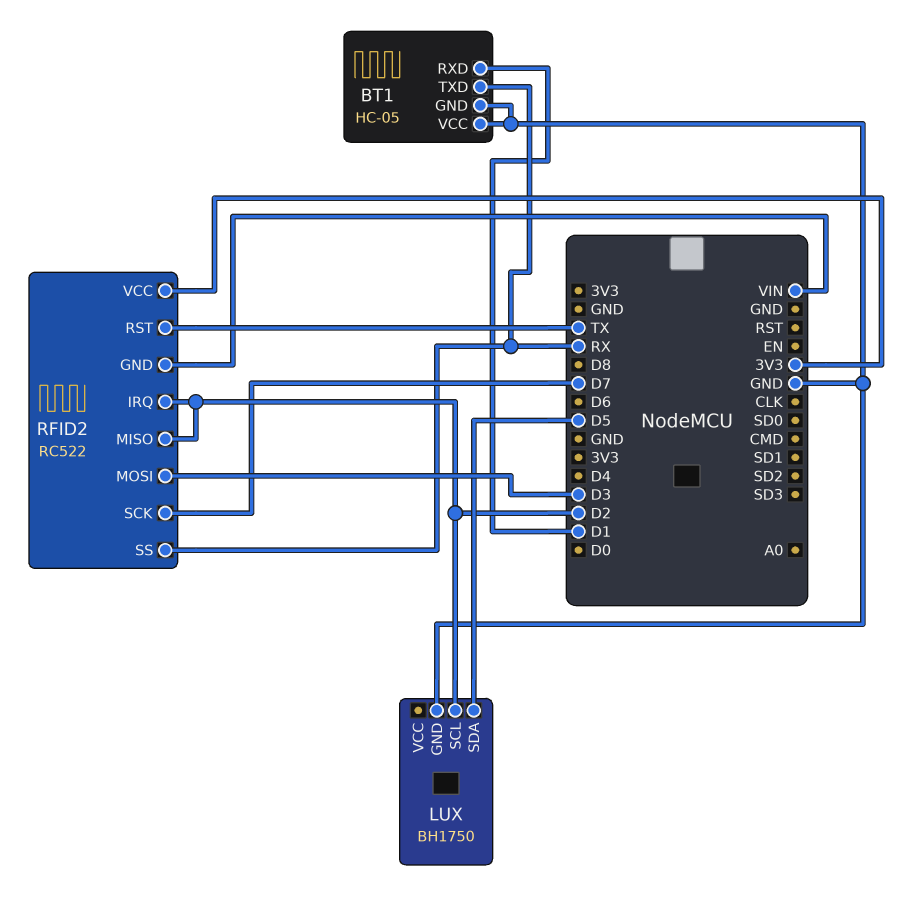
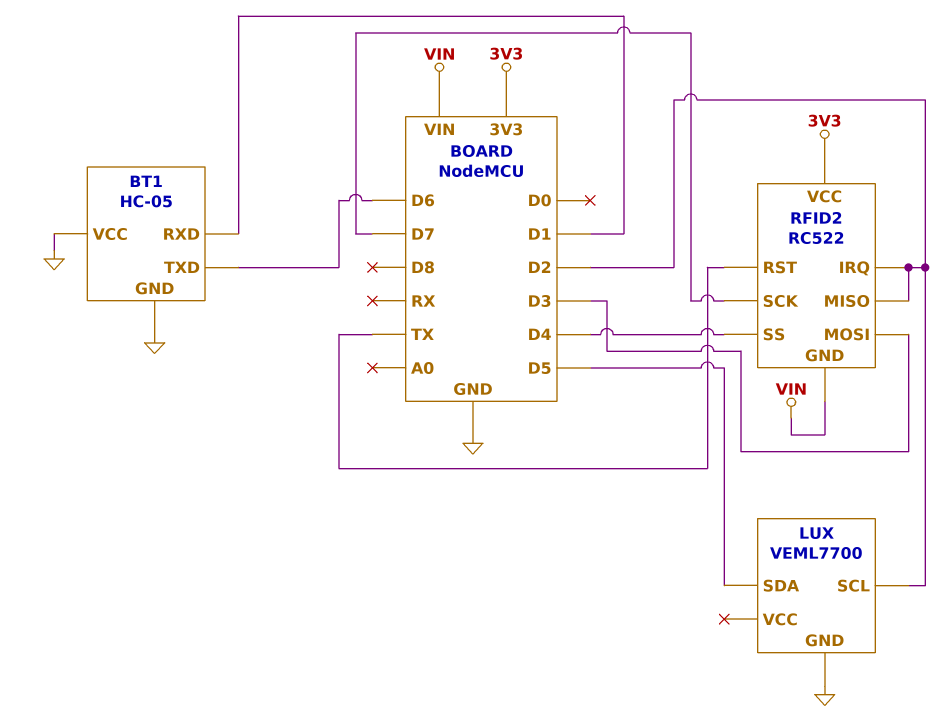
BT1 pin TXD: RX -> D6
LUX: BH1750 -> VEML7700
RFID2 pin SS: RX -> D4

